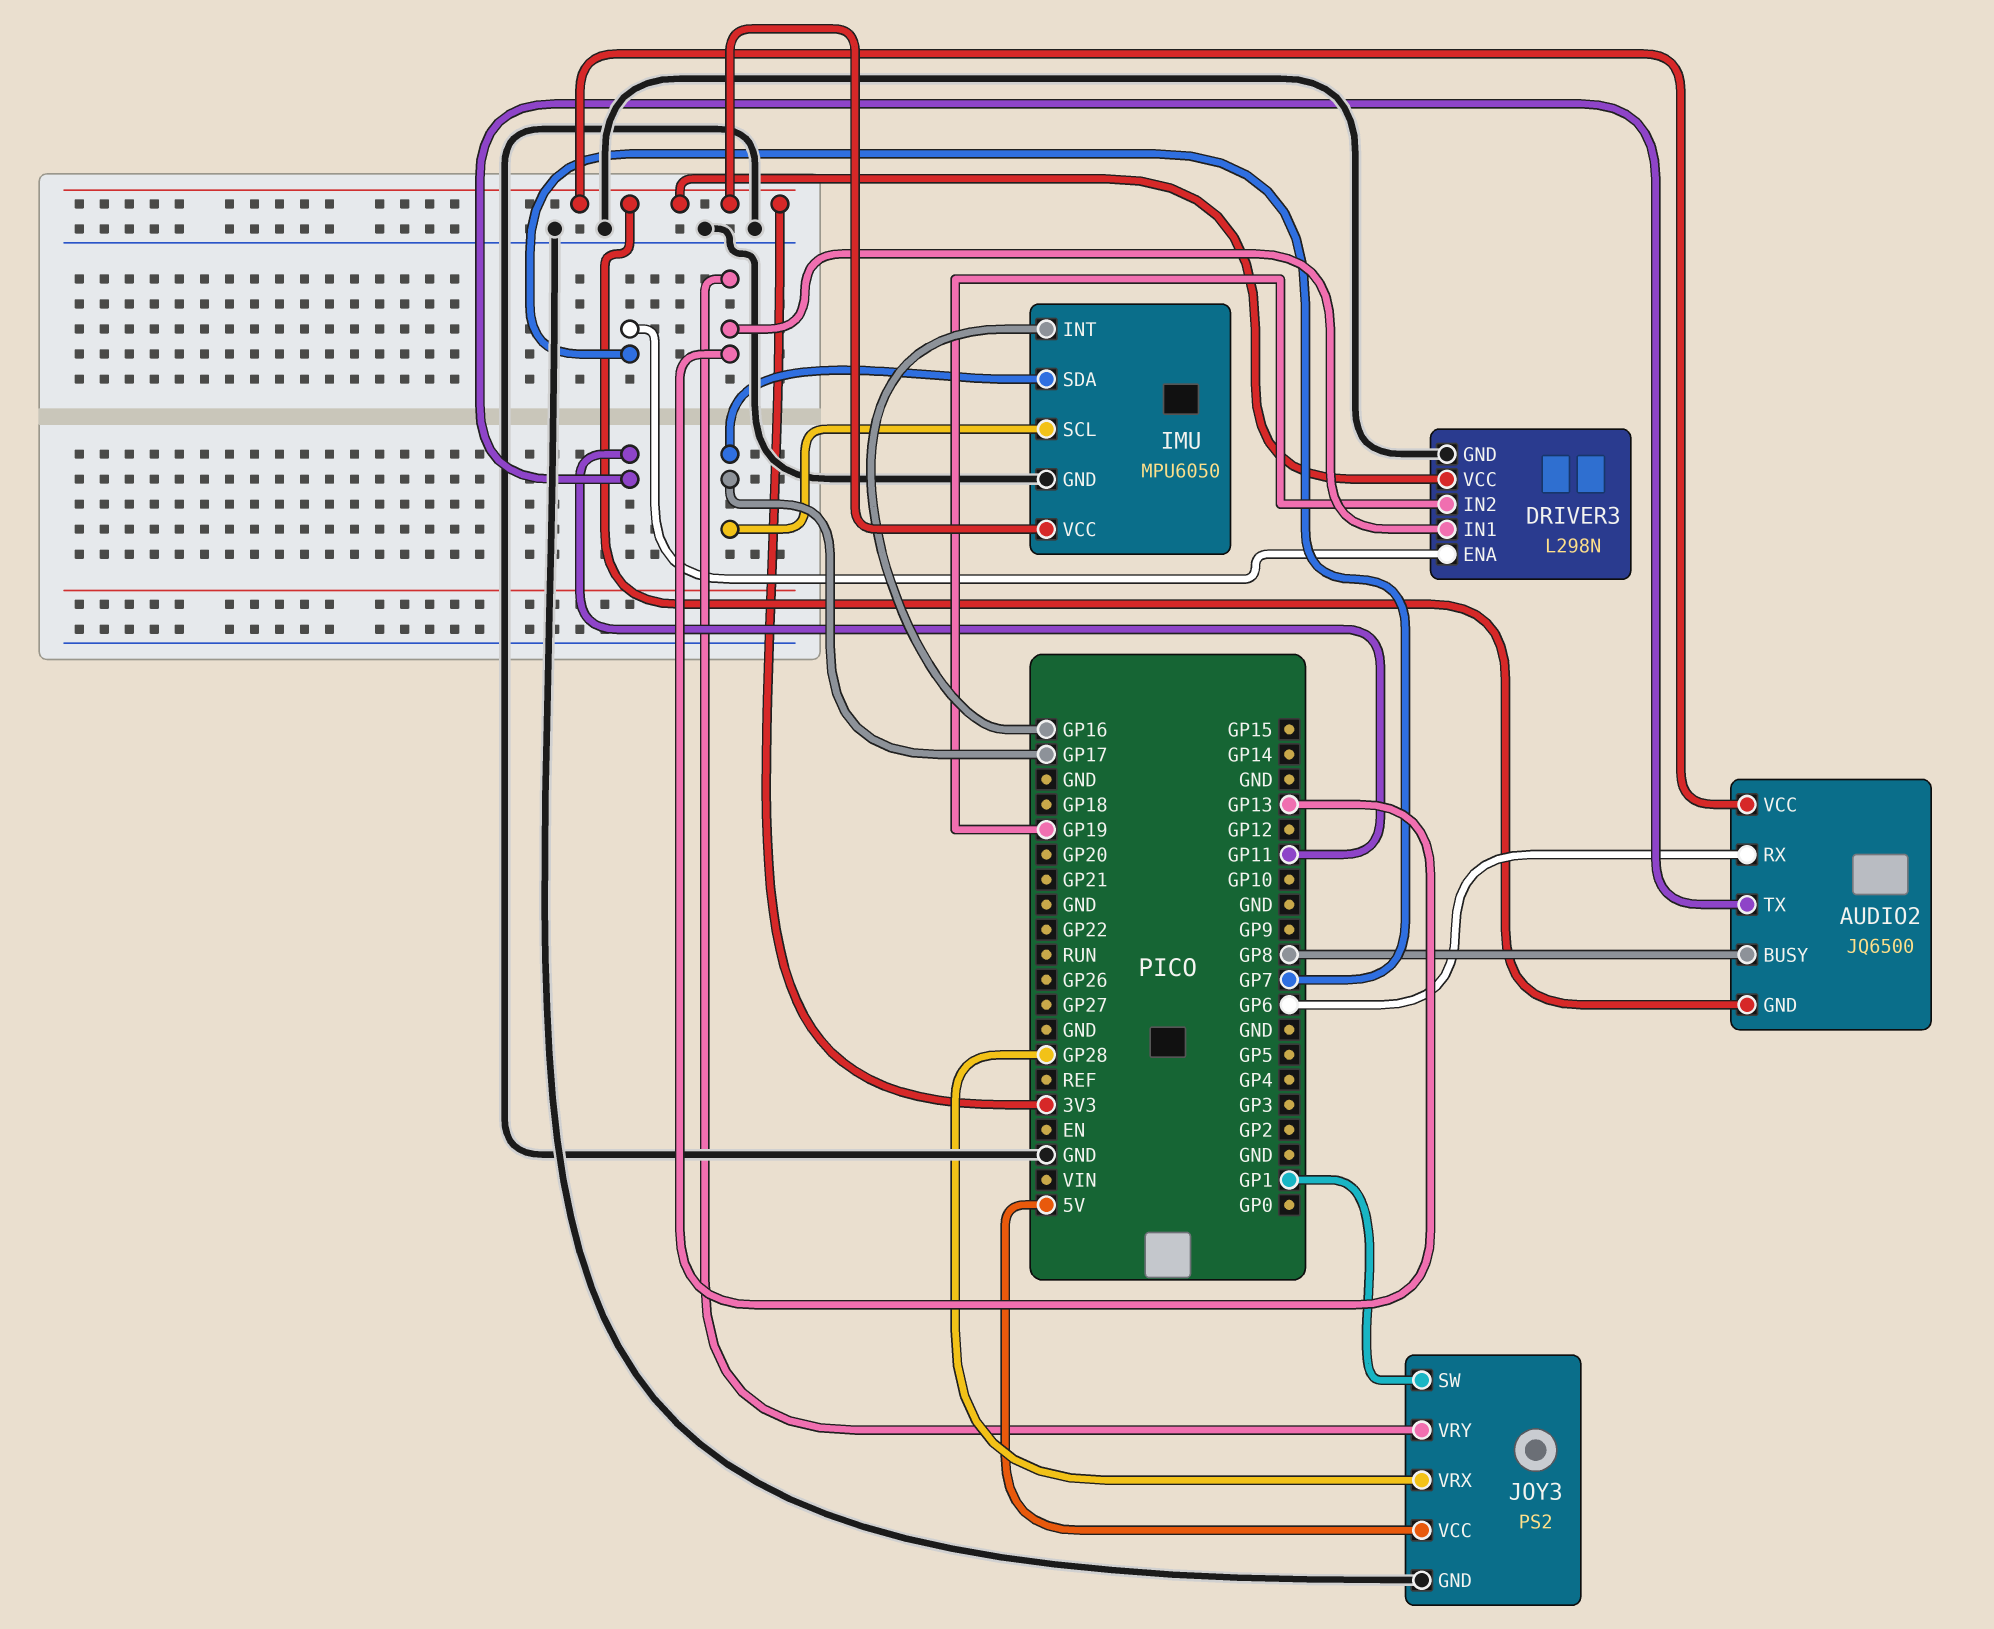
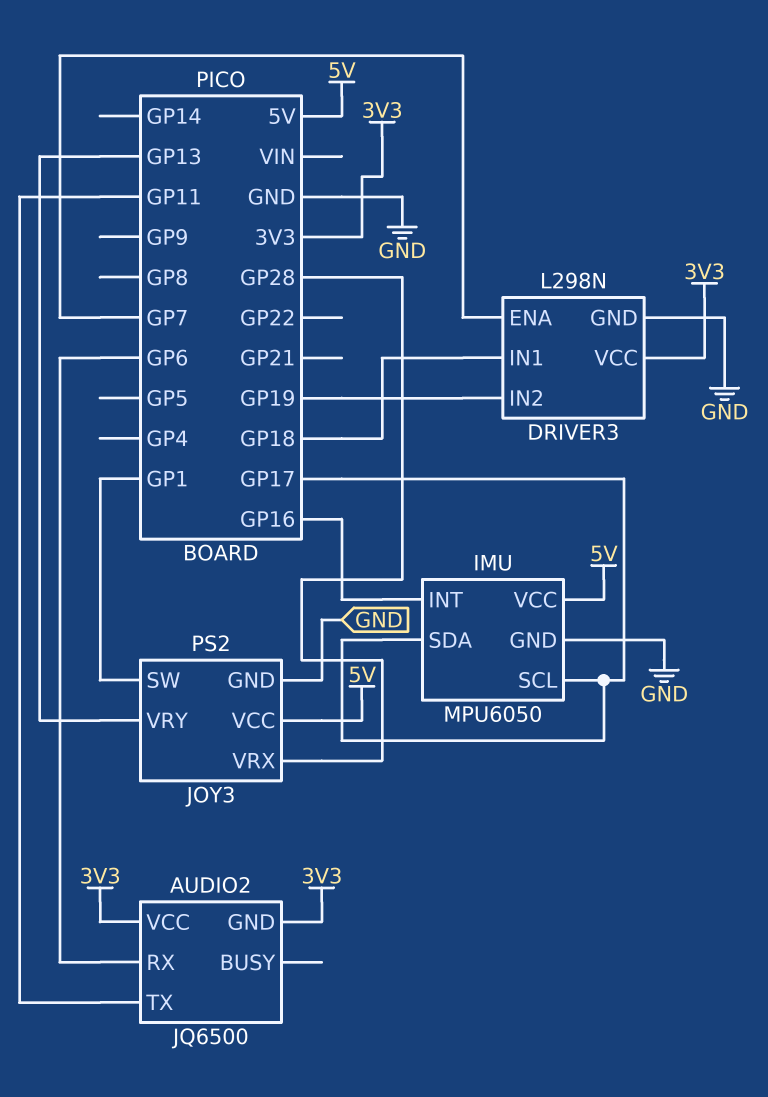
AUDIO2 pin BUSY: GP8 -> none
DRIVER3 pin IN1: GP13 -> GP18
IMU pin VCC: 3V3 -> 5V

